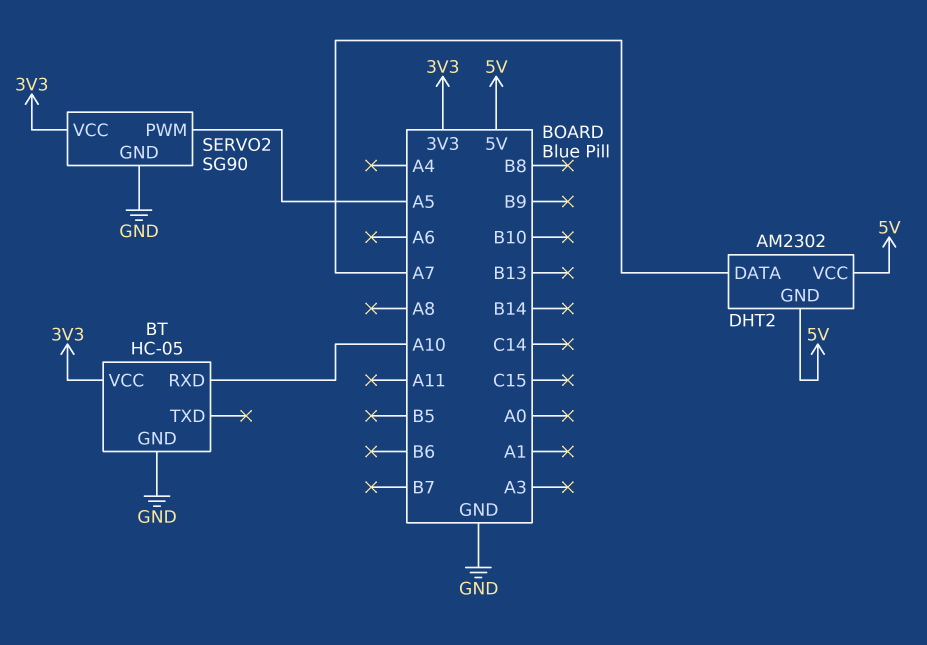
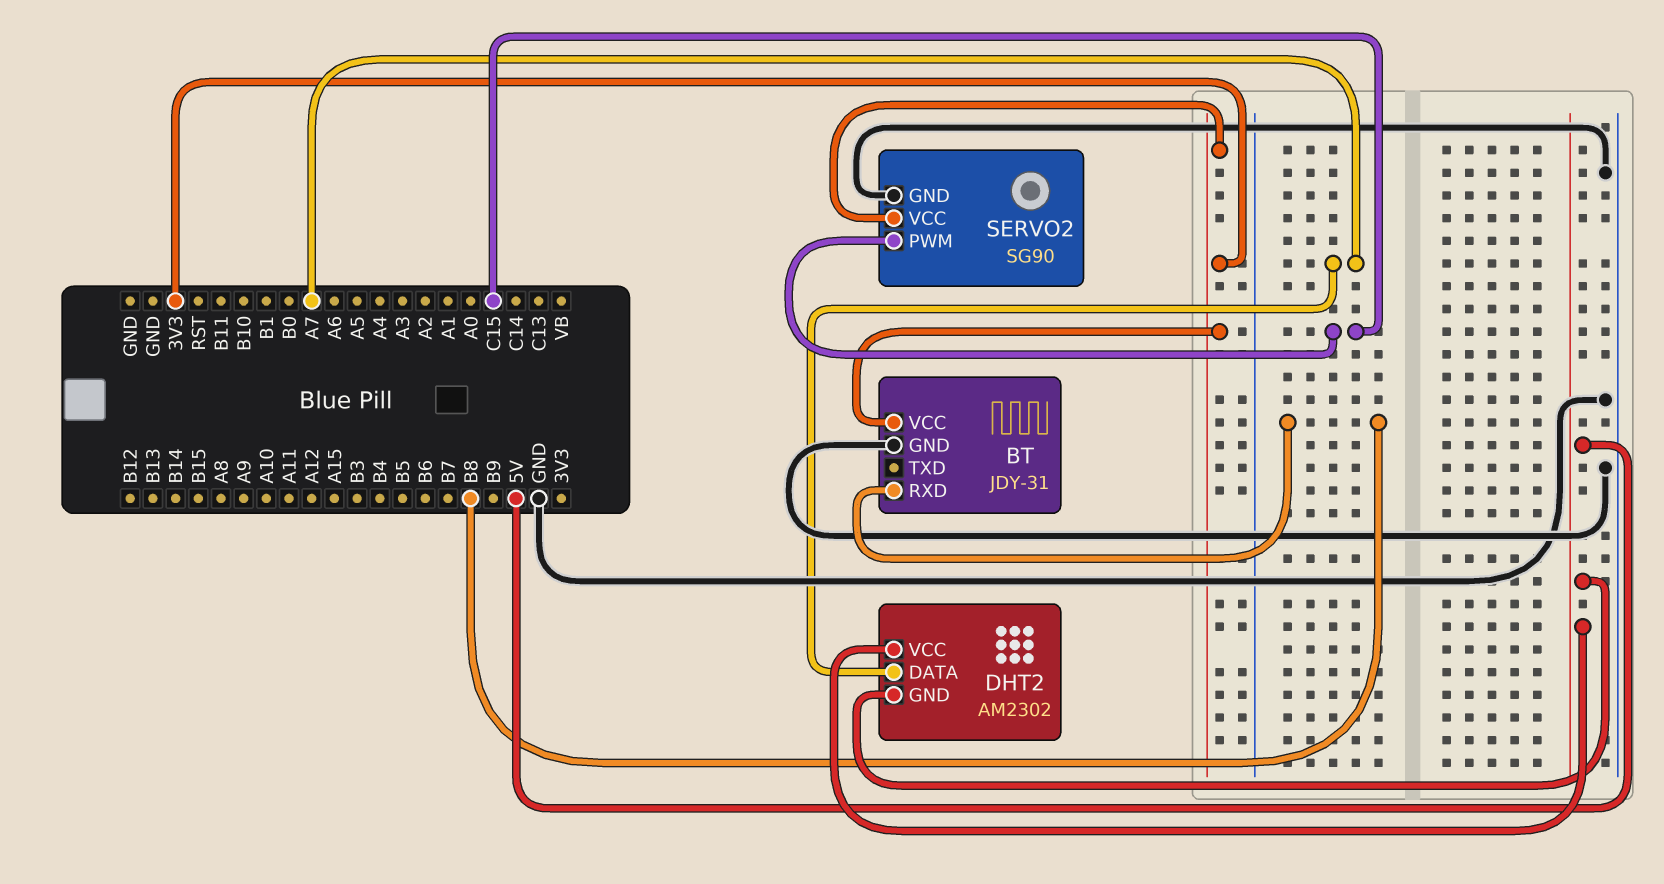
BT: HC-05 -> JDY-31
BT pin RXD: A10 -> B8
SERVO2 pin PWM: A5 -> C15

